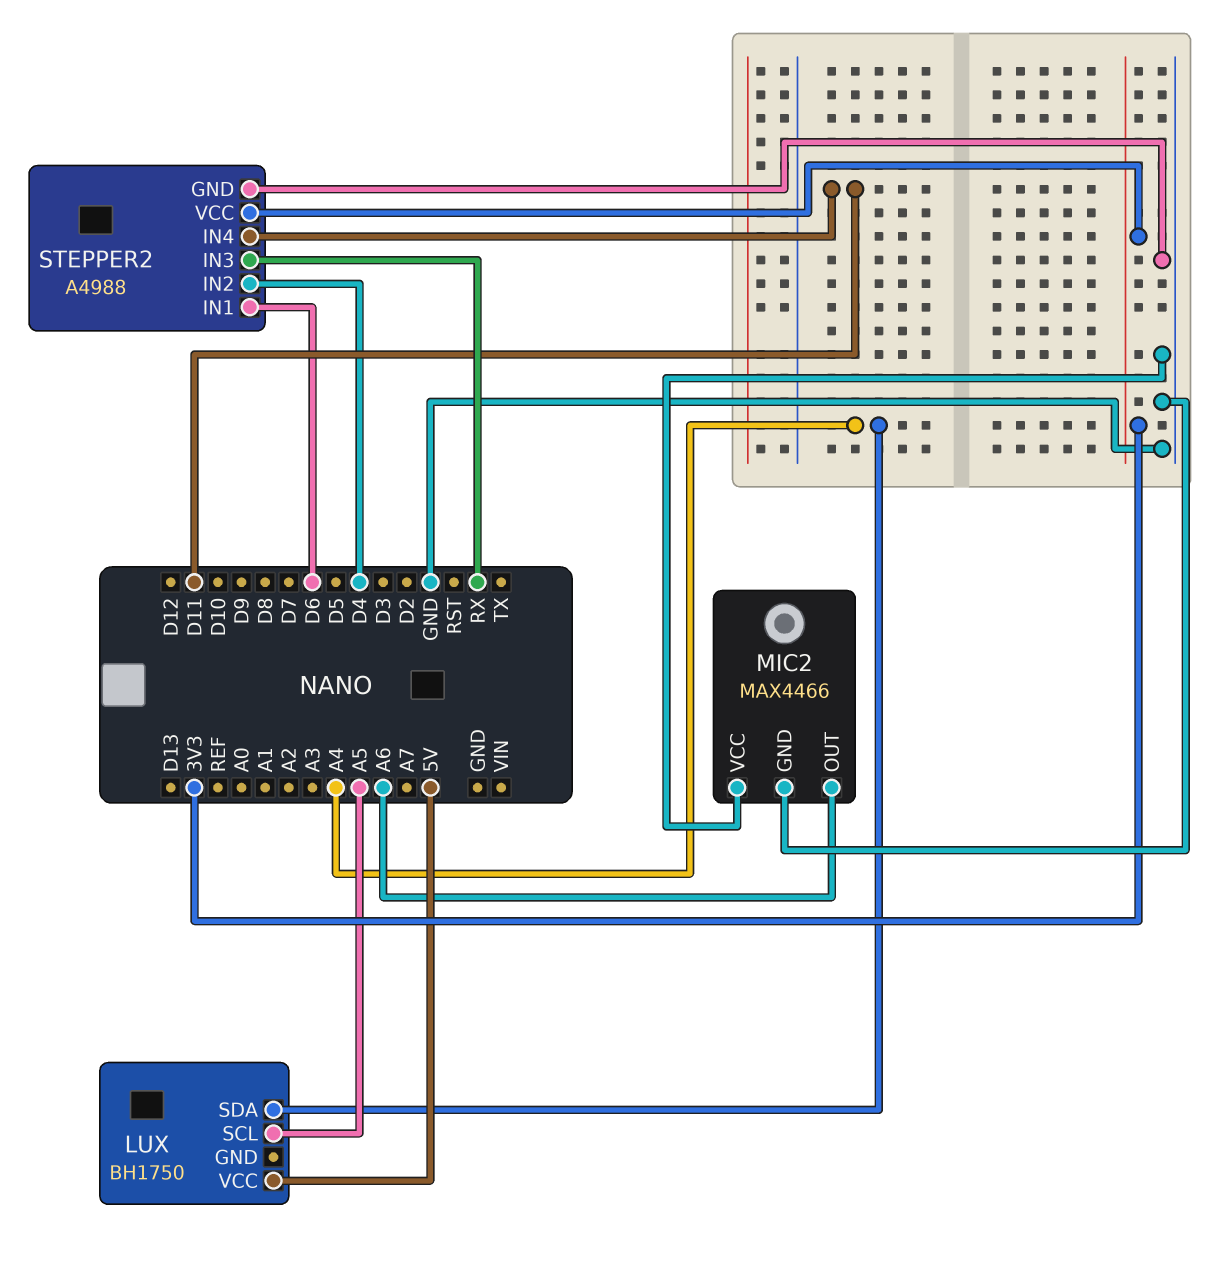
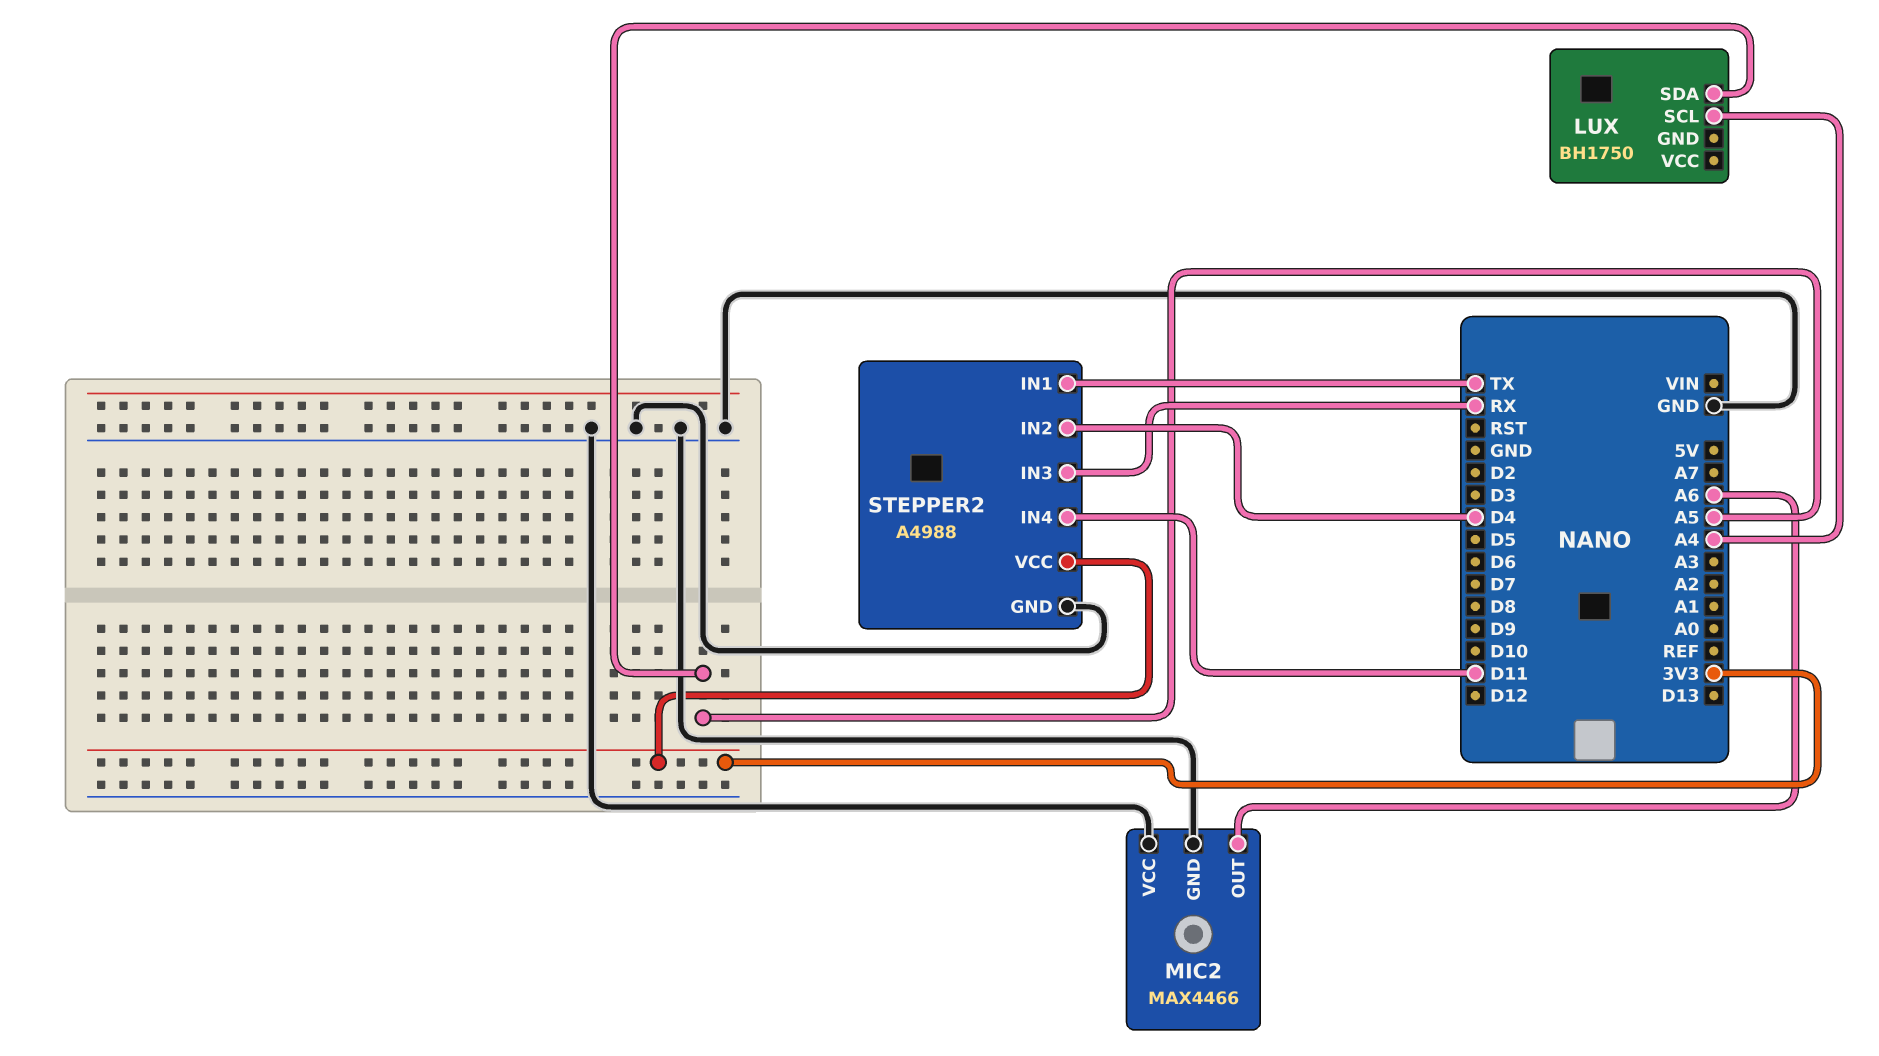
LUX pin SCL: A5 -> A4
LUX pin SDA: A4 -> A5
LUX pin VCC: 5V -> none
STEPPER2 pin IN1: D6 -> TX

